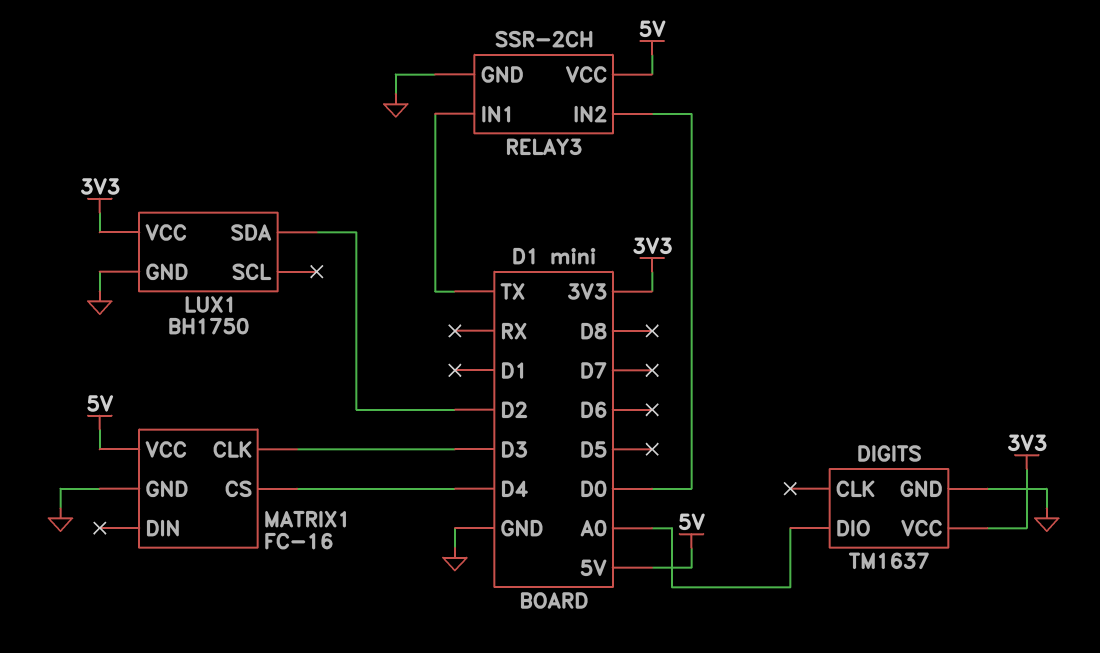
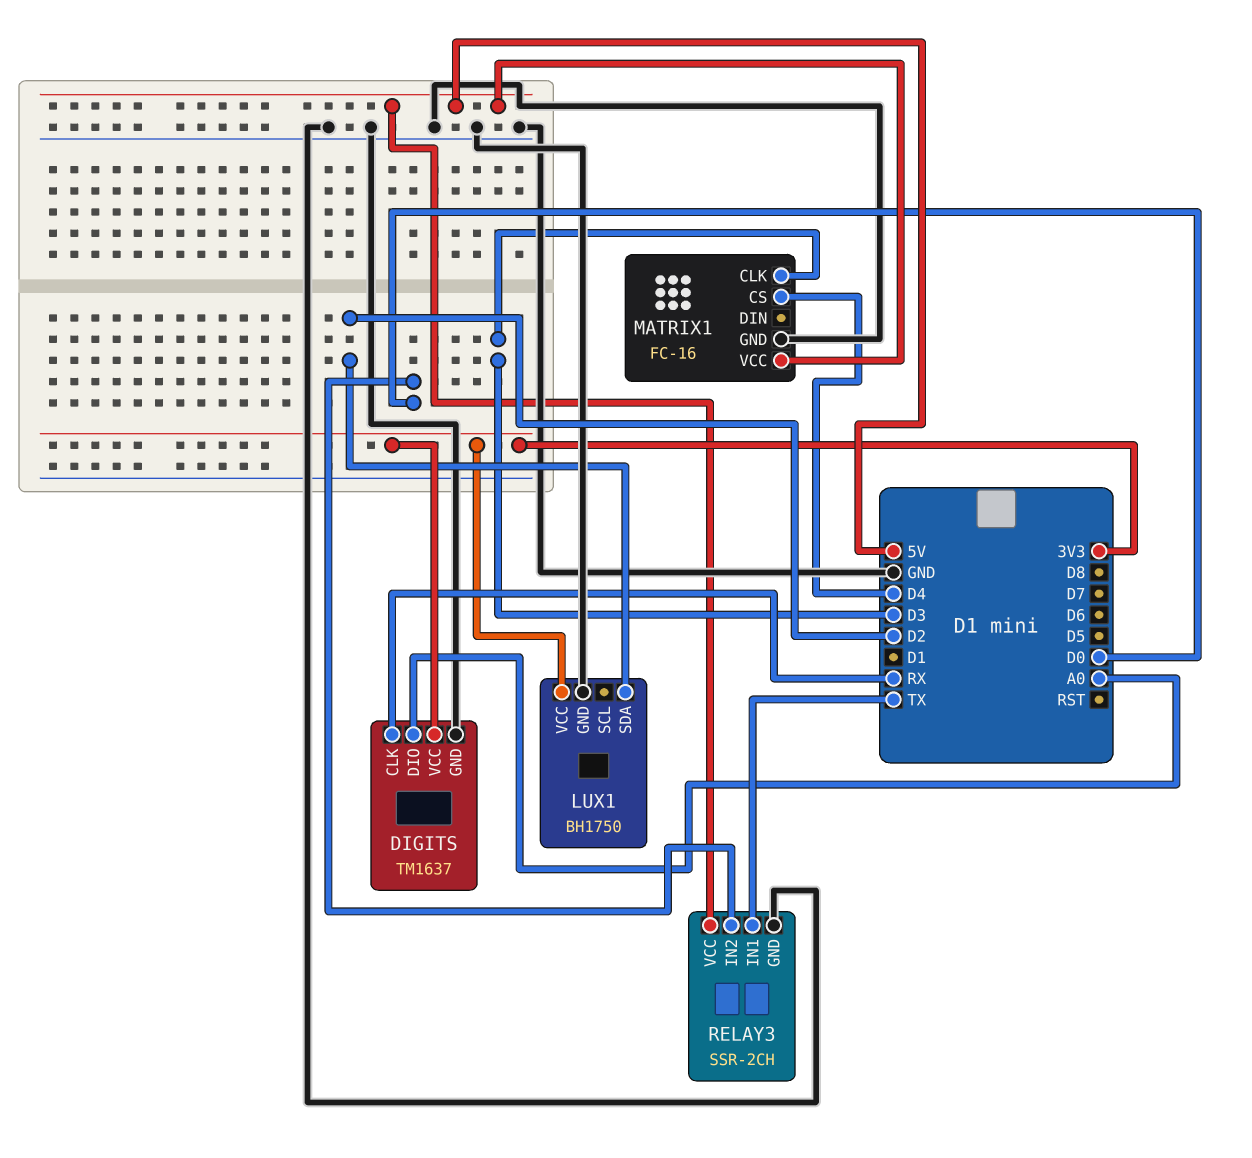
DIGITS pin CLK: none -> RX

